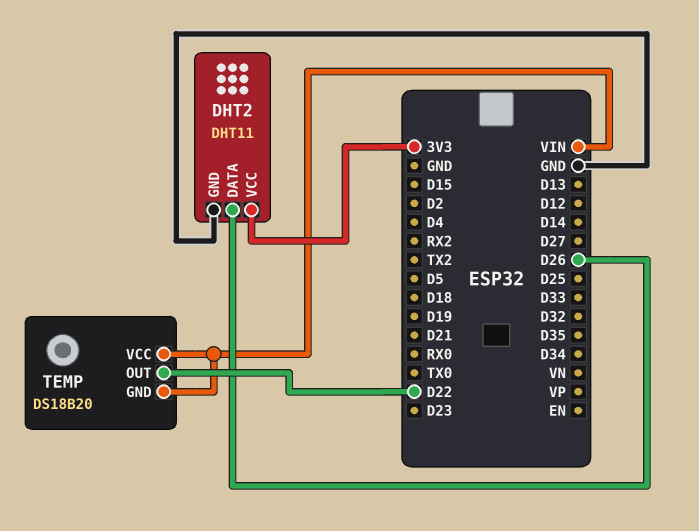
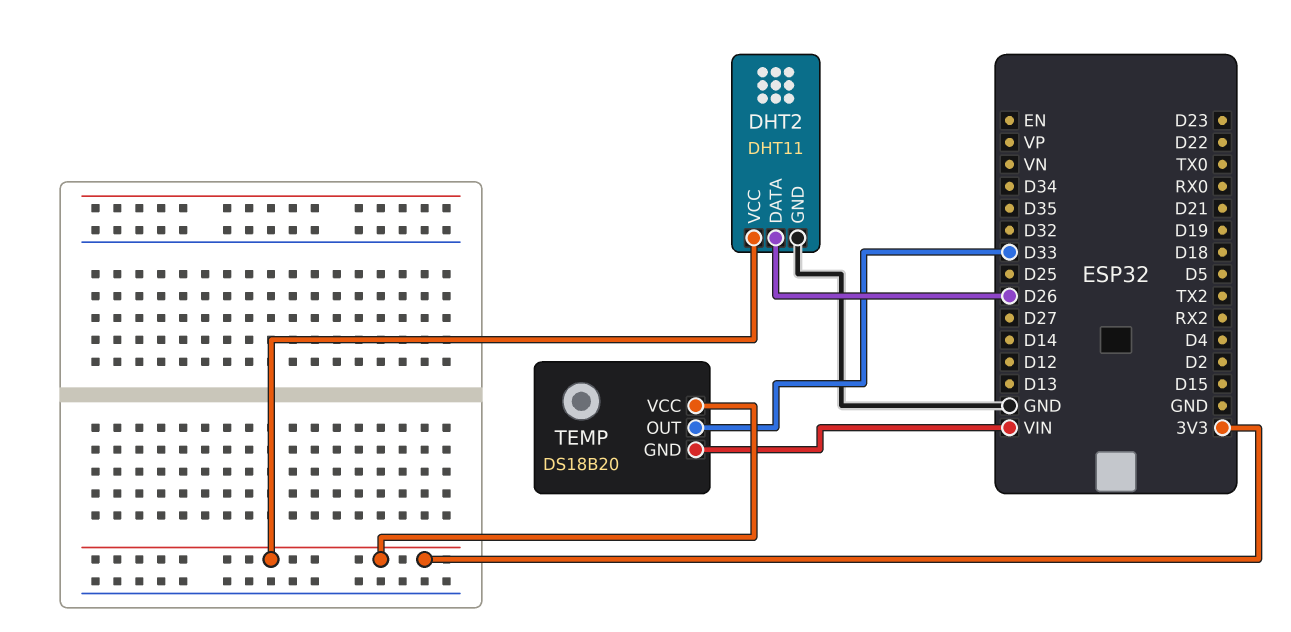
TEMP pin OUT: D22 -> D33
TEMP pin VCC: VIN -> 3V3

